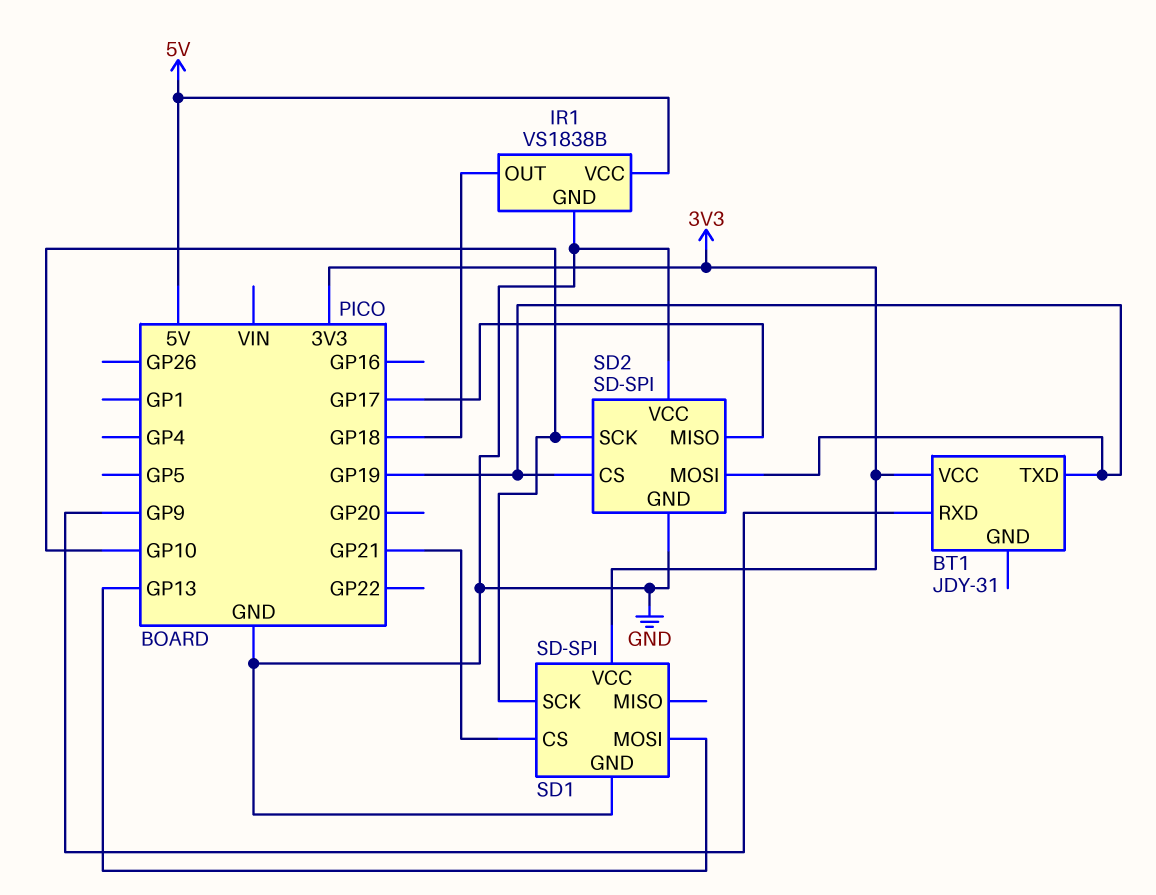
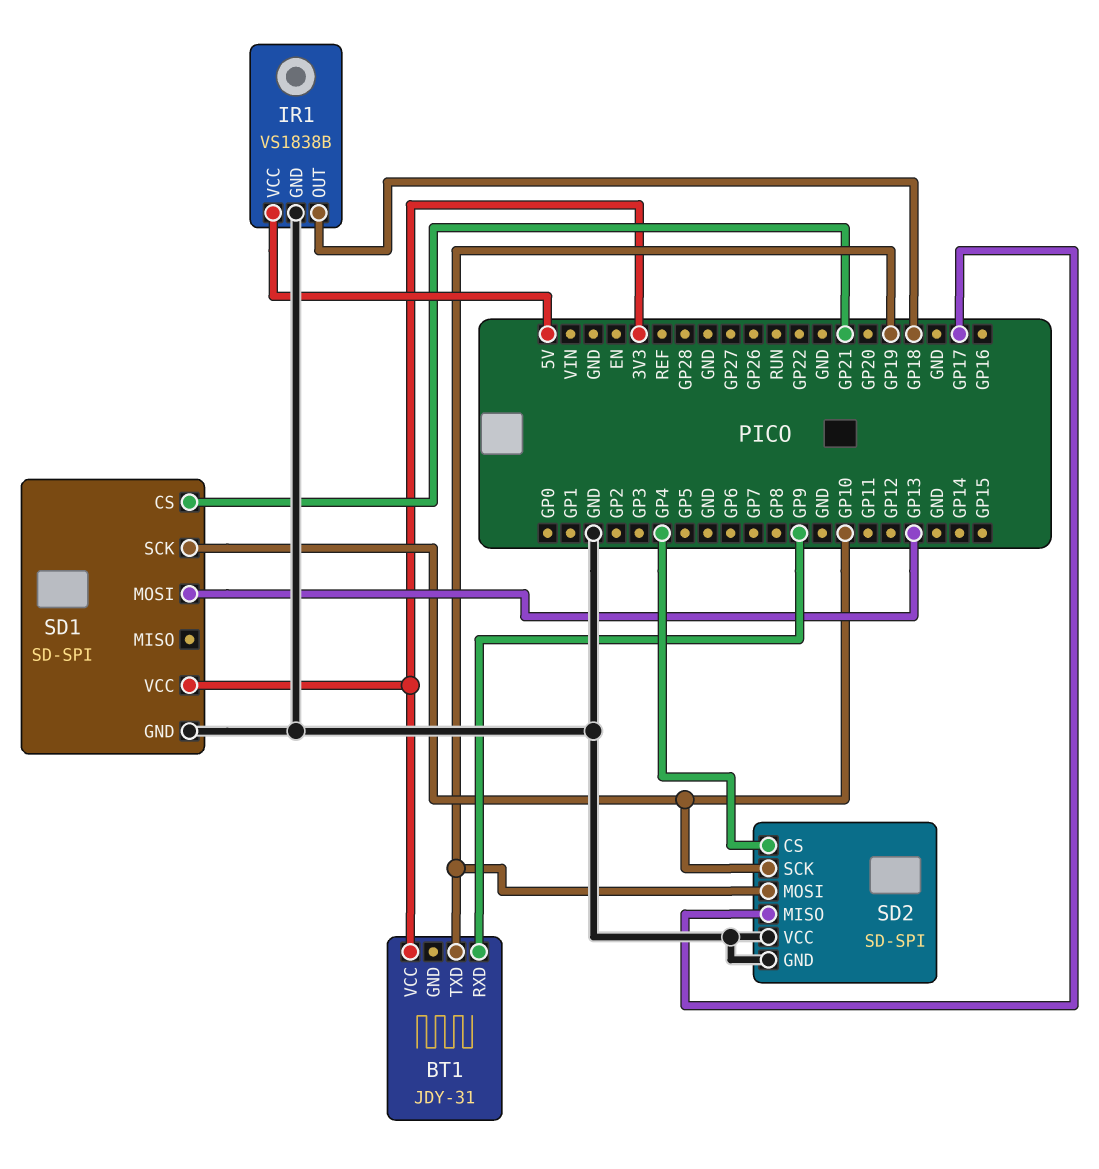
SD2 pin CS: GP19 -> GP4

